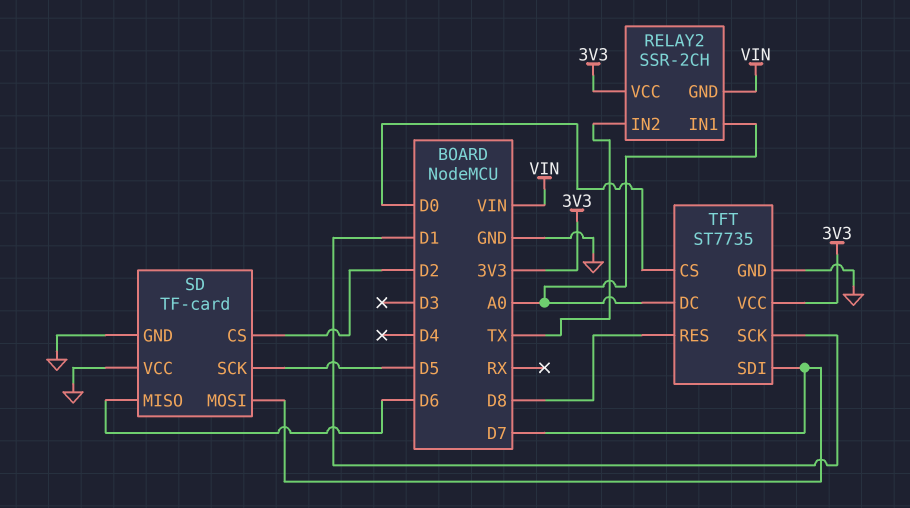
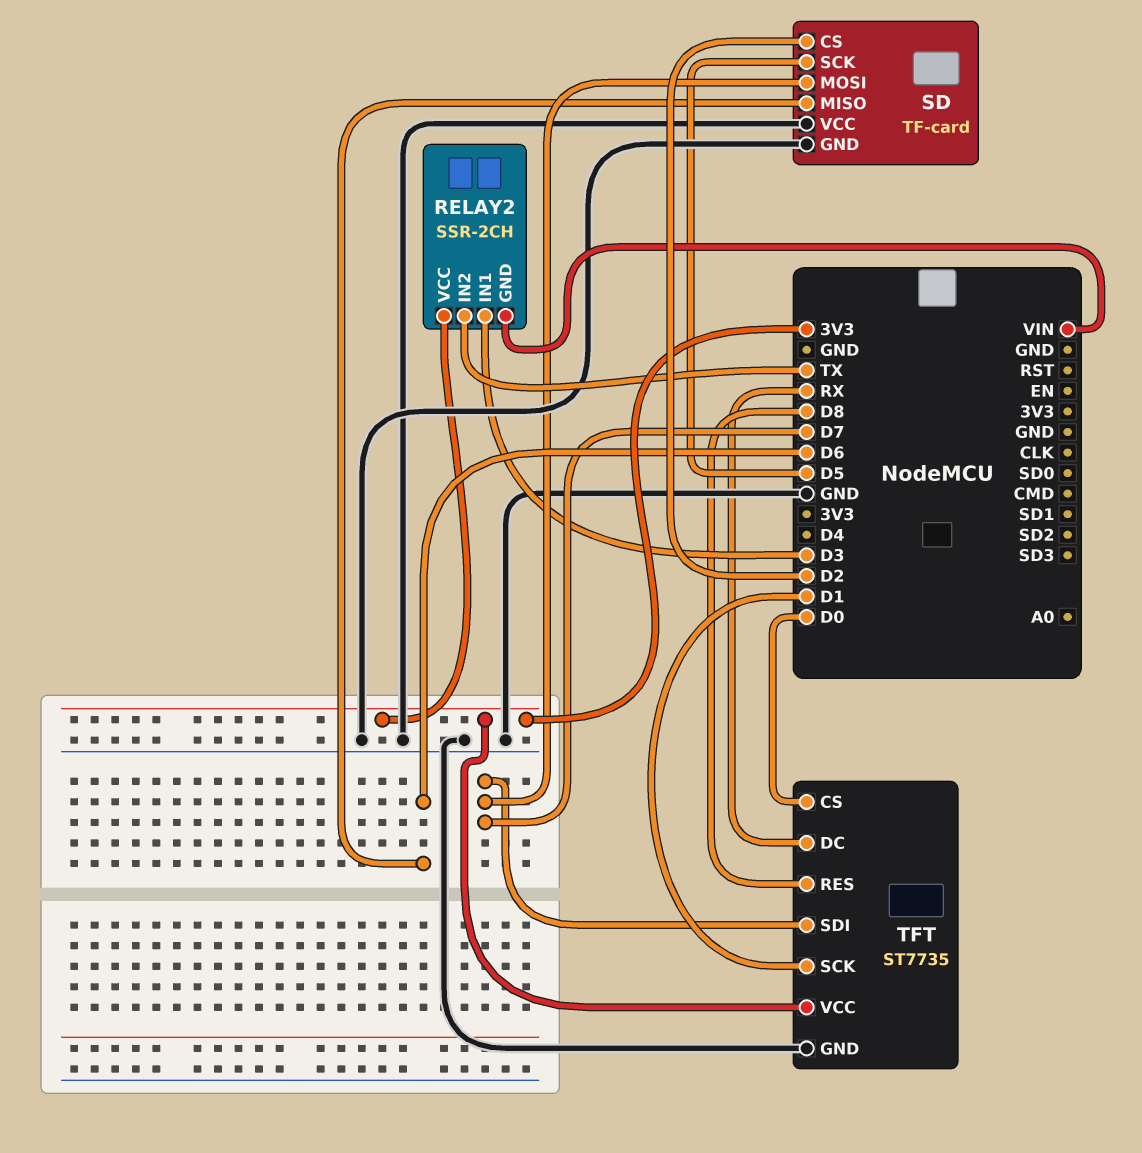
RELAY2 pin IN1: A0 -> D3
TFT pin DC: A0 -> RX

